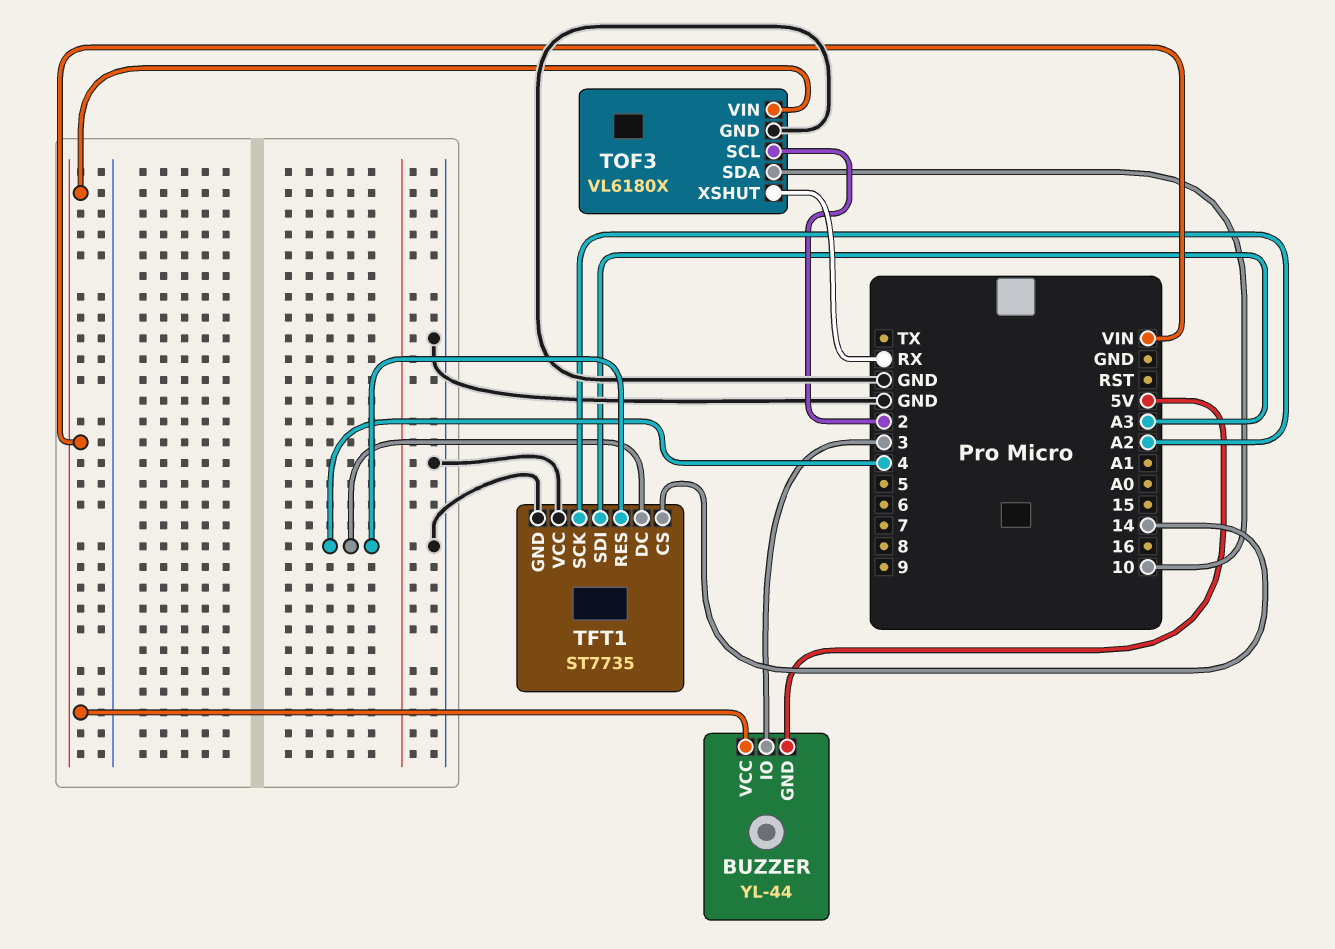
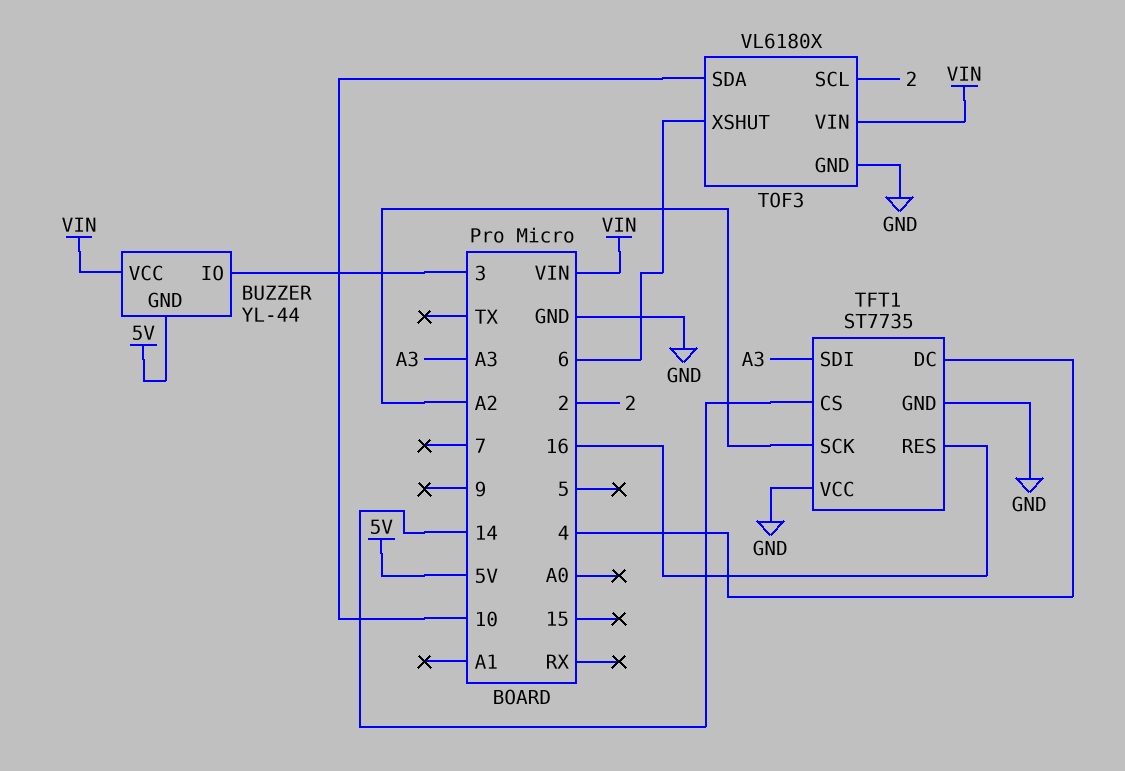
TFT1 pin RES: 4 -> 16
TOF3 pin XSHUT: RX -> 6

